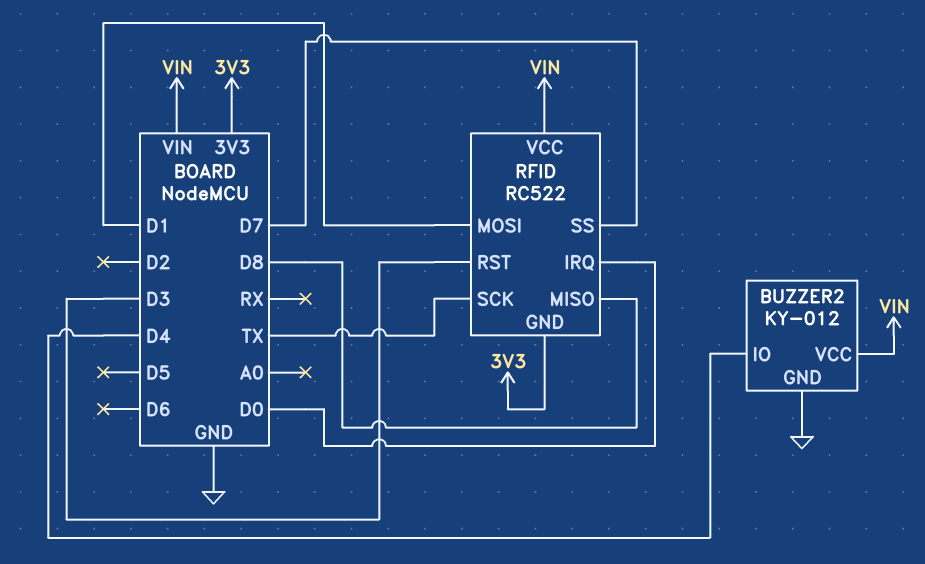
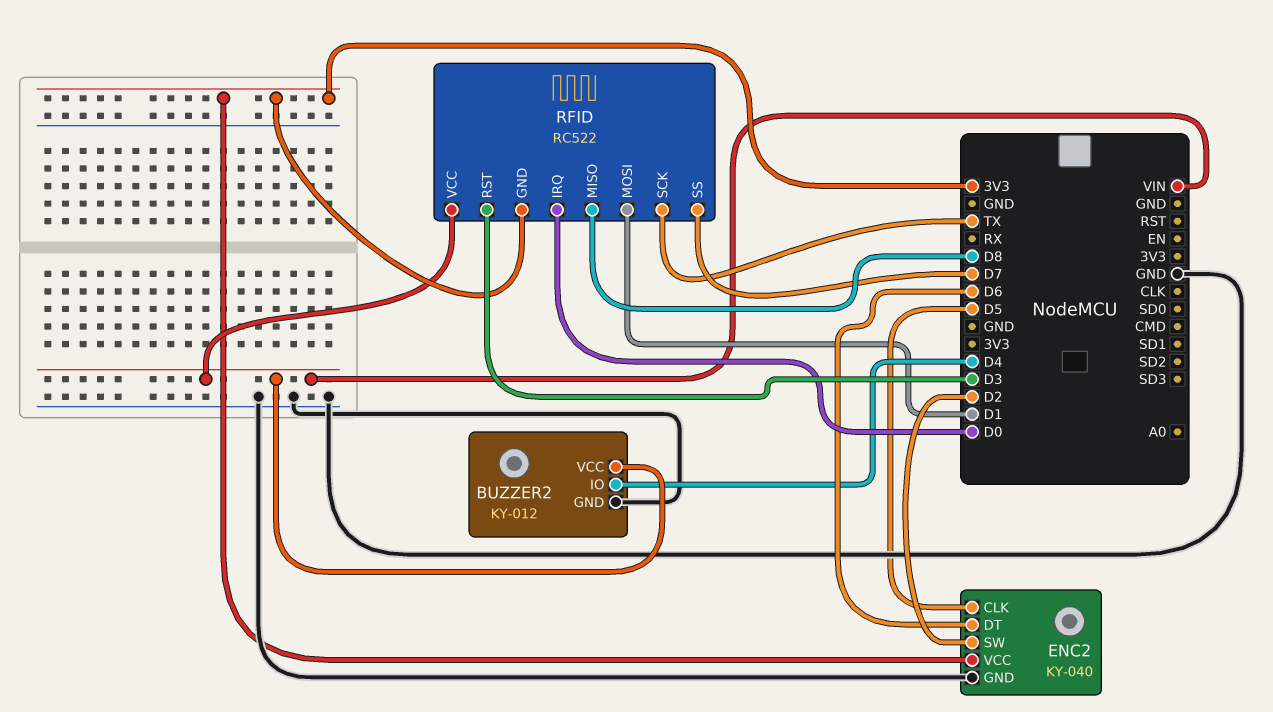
ENC2: none -> KY-040
ENC2 pin CLK: none -> D5
ENC2 pin DT: none -> D6
ENC2 pin GND: none -> GND
ENC2 pin SW: none -> D2
ENC2 pin VCC: none -> 3V3

